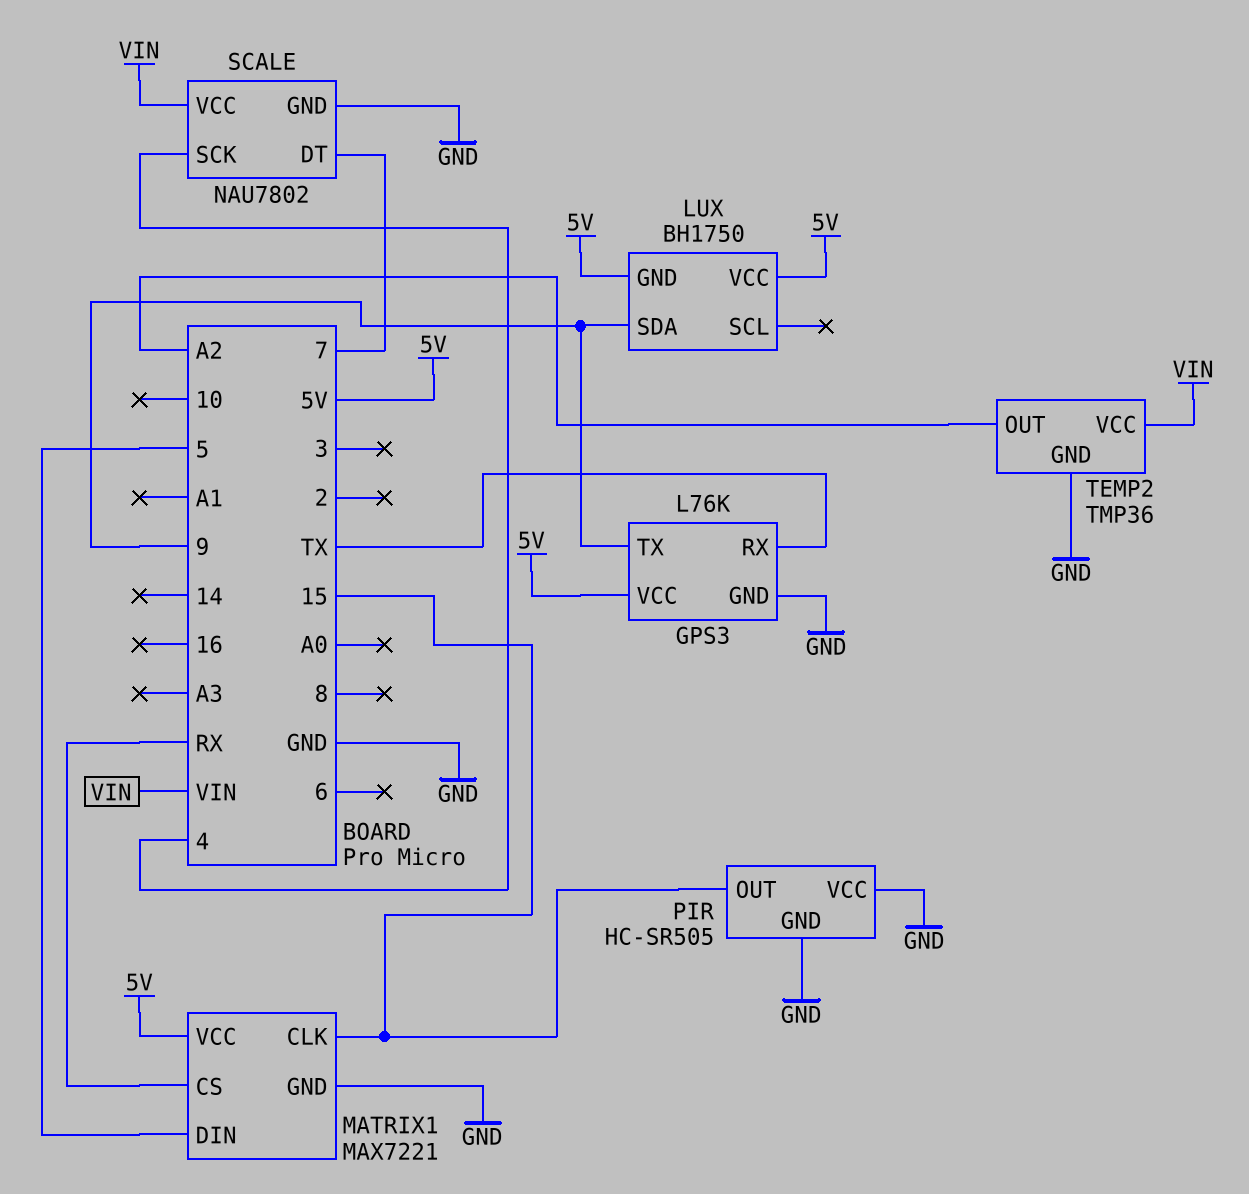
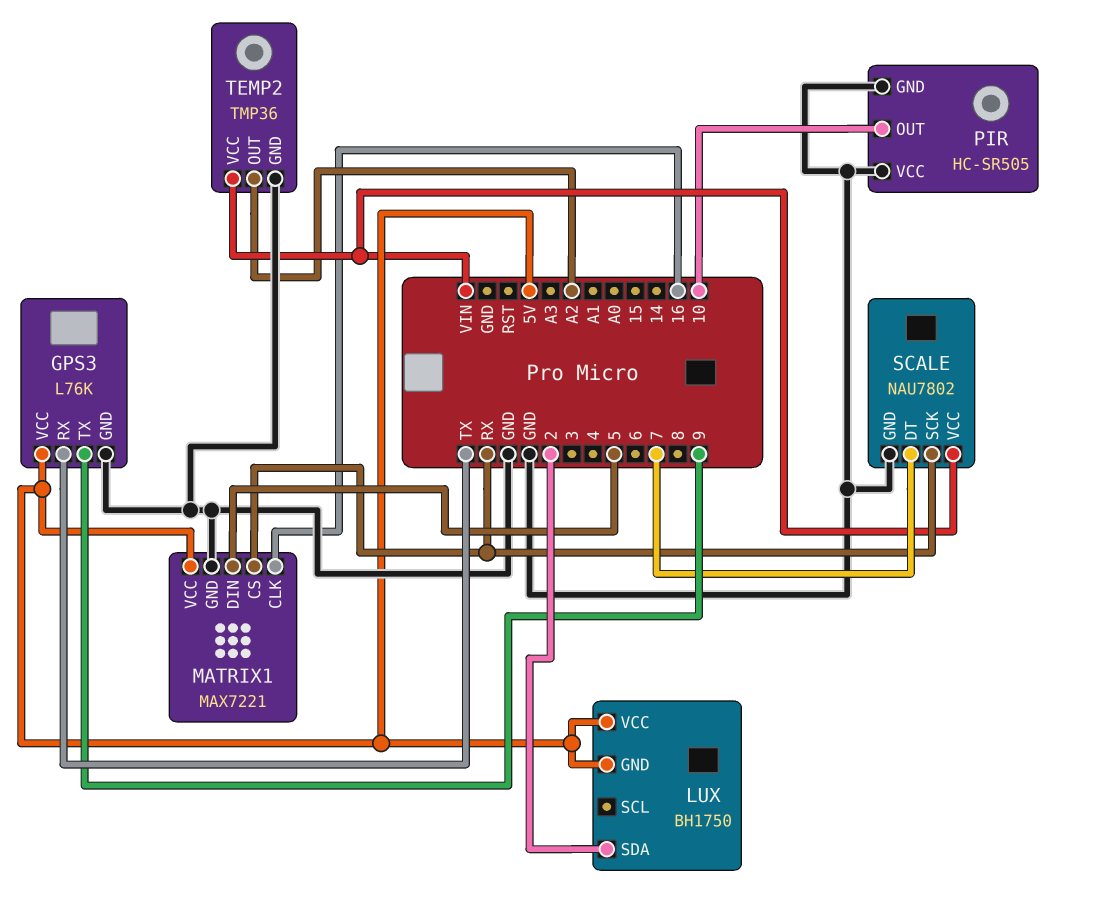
LUX pin SDA: 9 -> 2
MATRIX1 pin CLK: 15 -> 16
PIR pin OUT: 15 -> 10
SCALE pin SCK: 4 -> RX

